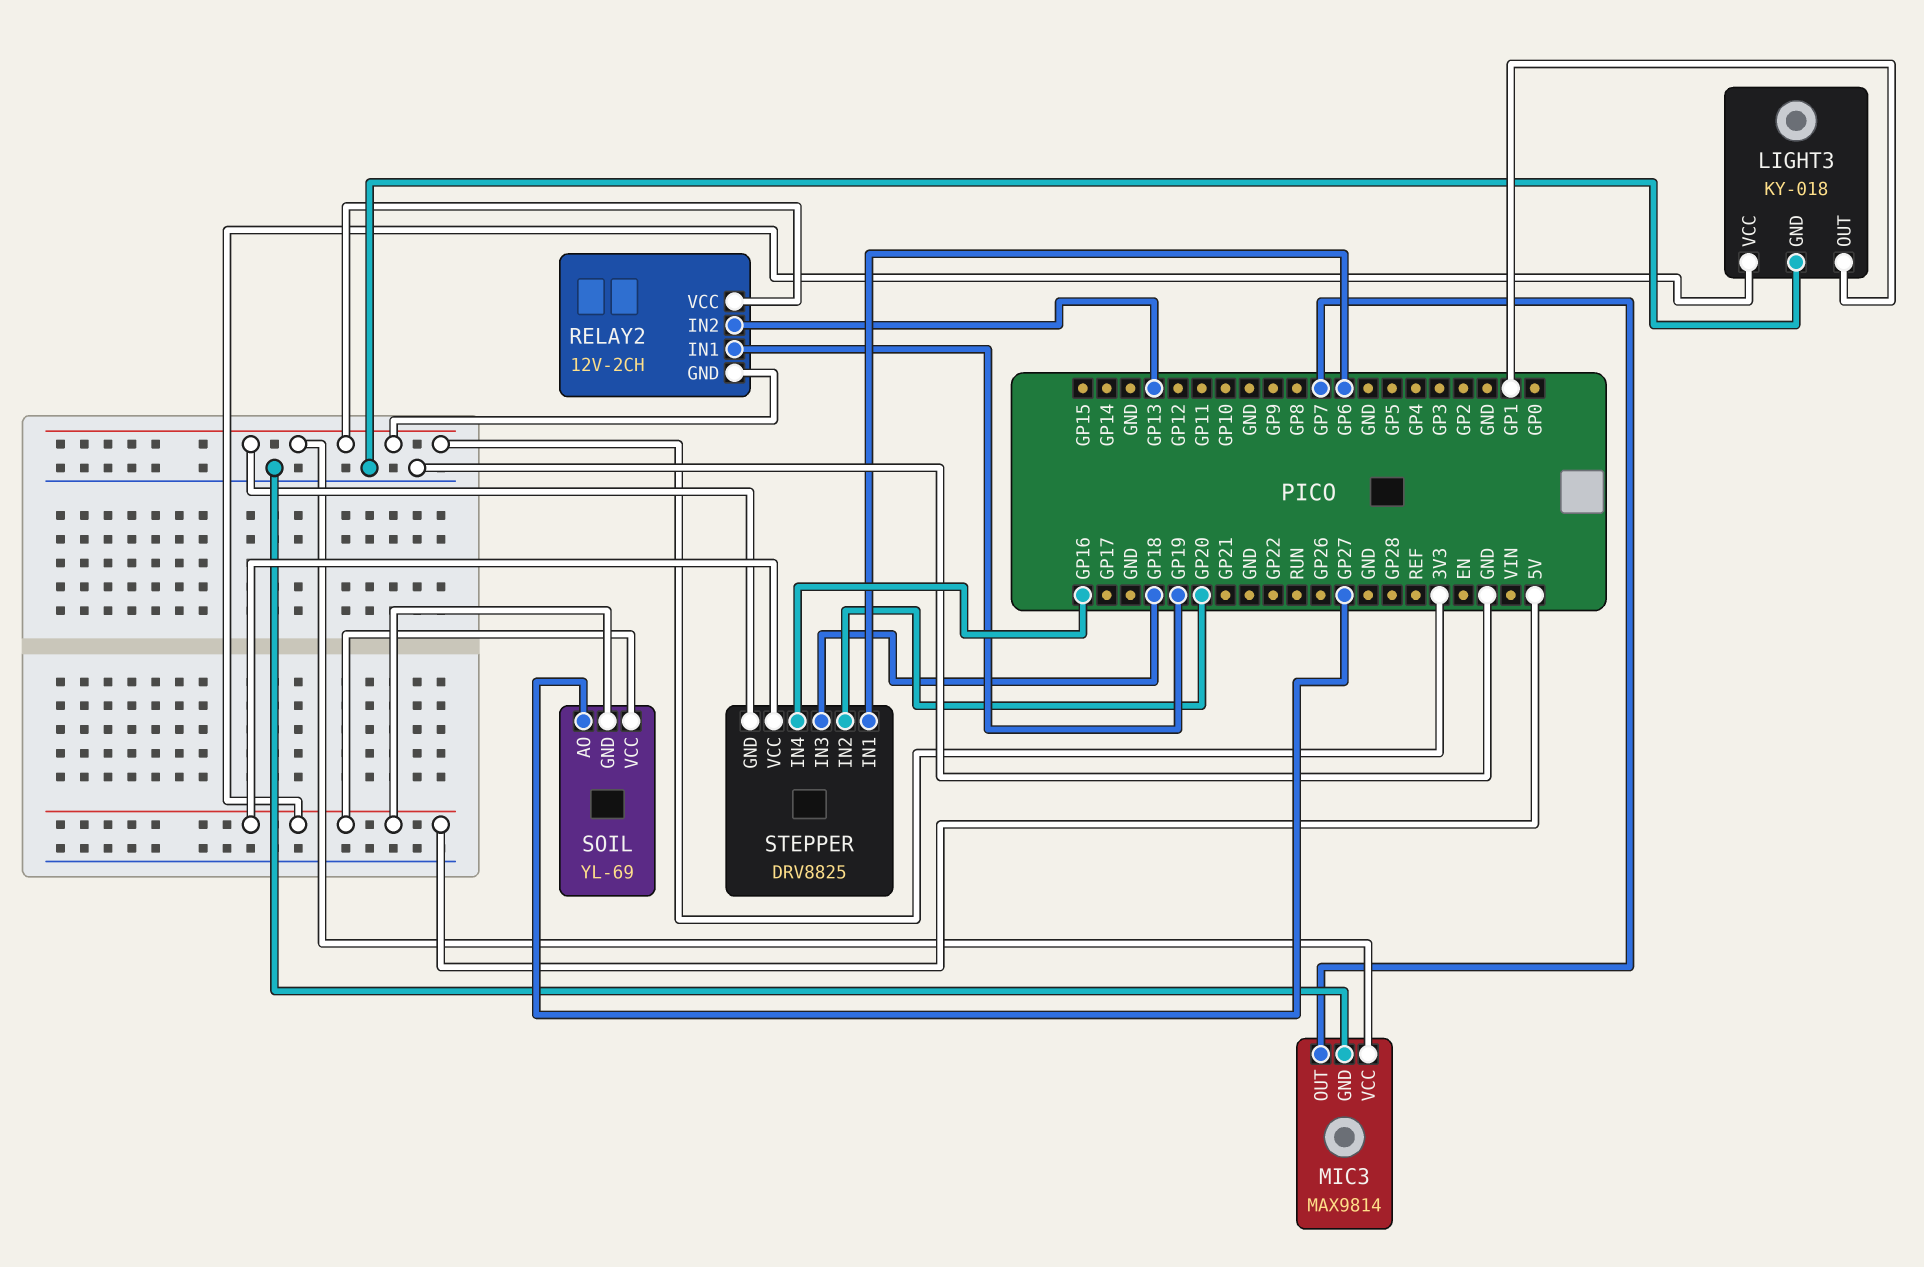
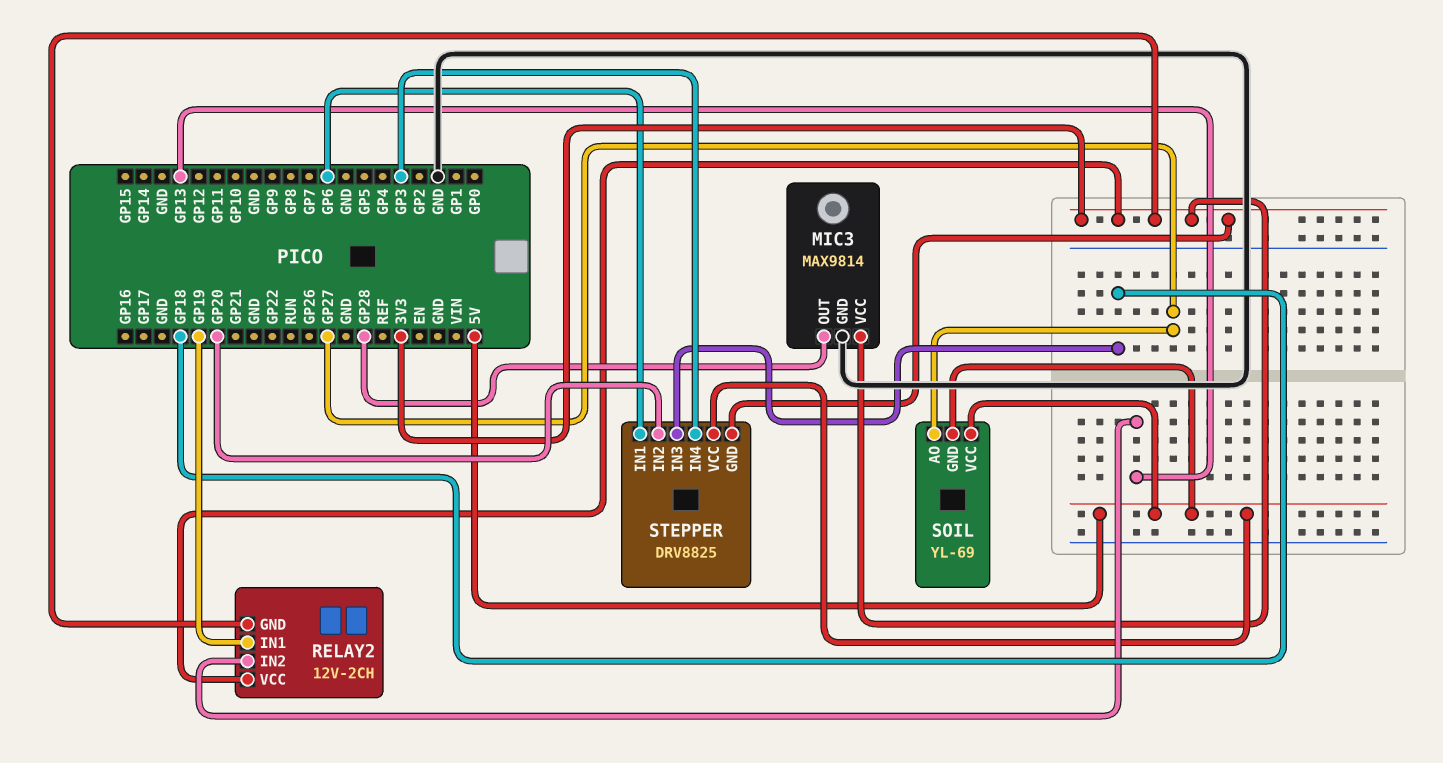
LIGHT3: KY-018 -> none
LIGHT3 pin GND: GND -> none
LIGHT3 pin OUT: GP1 -> none
LIGHT3 pin VCC: 5V -> none
MIC3 pin OUT: GP7 -> GP28
STEPPER pin IN4: GP16 -> GP3

